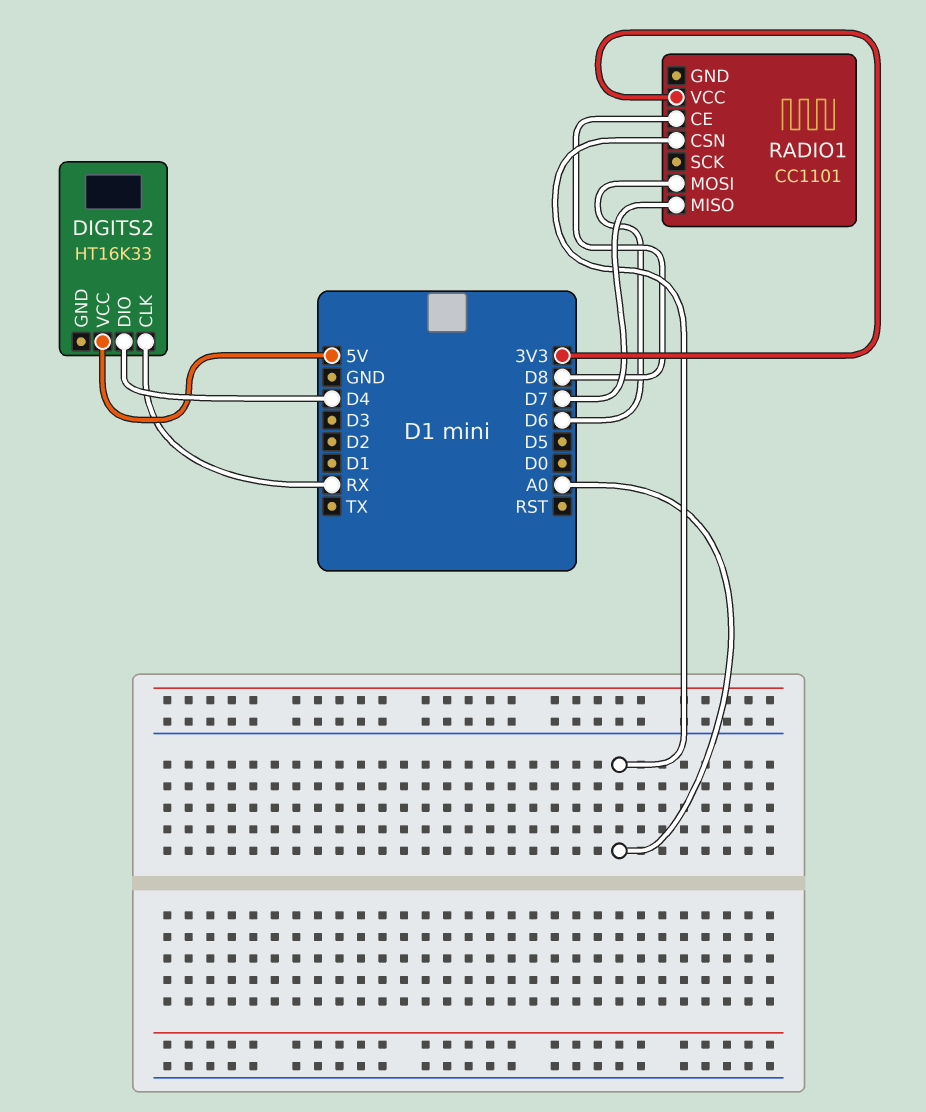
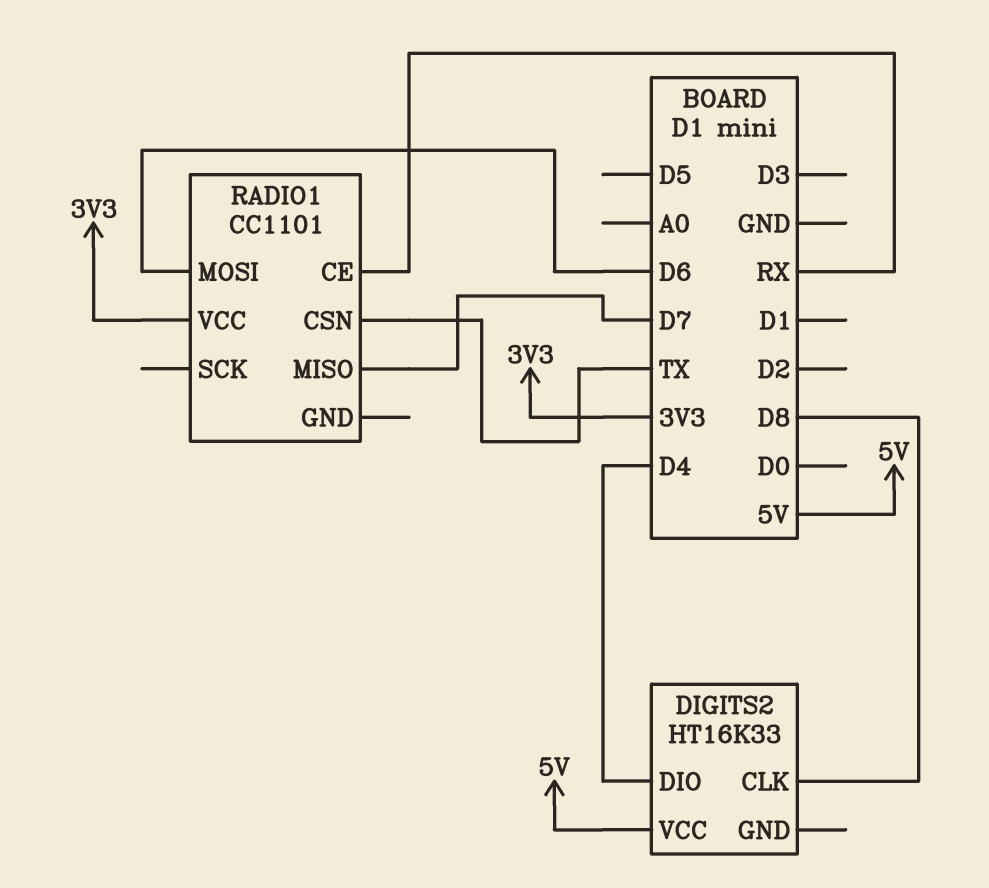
DIGITS2 pin CLK: RX -> D8
RADIO1 pin CE: D8 -> RX
RADIO1 pin CSN: A0 -> TX

